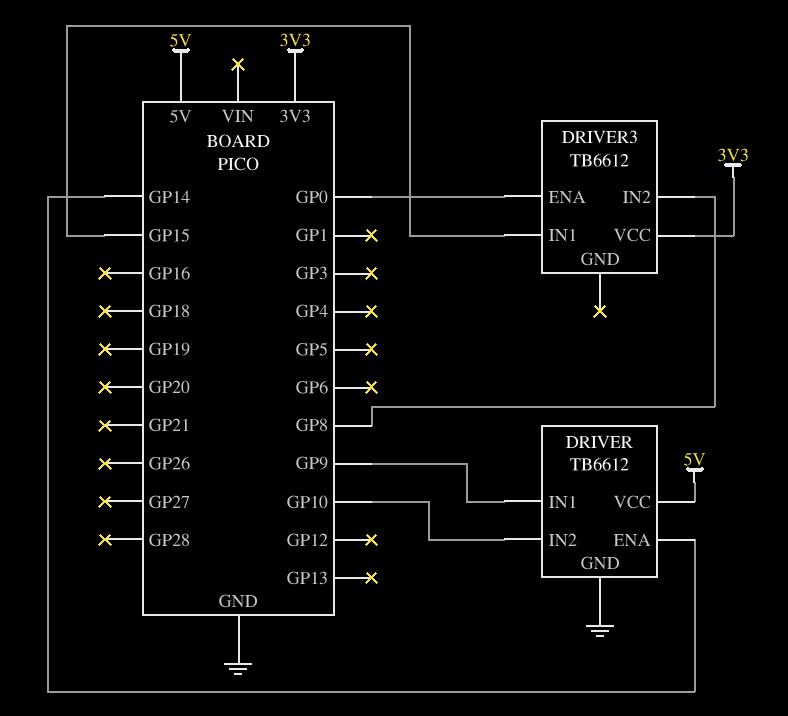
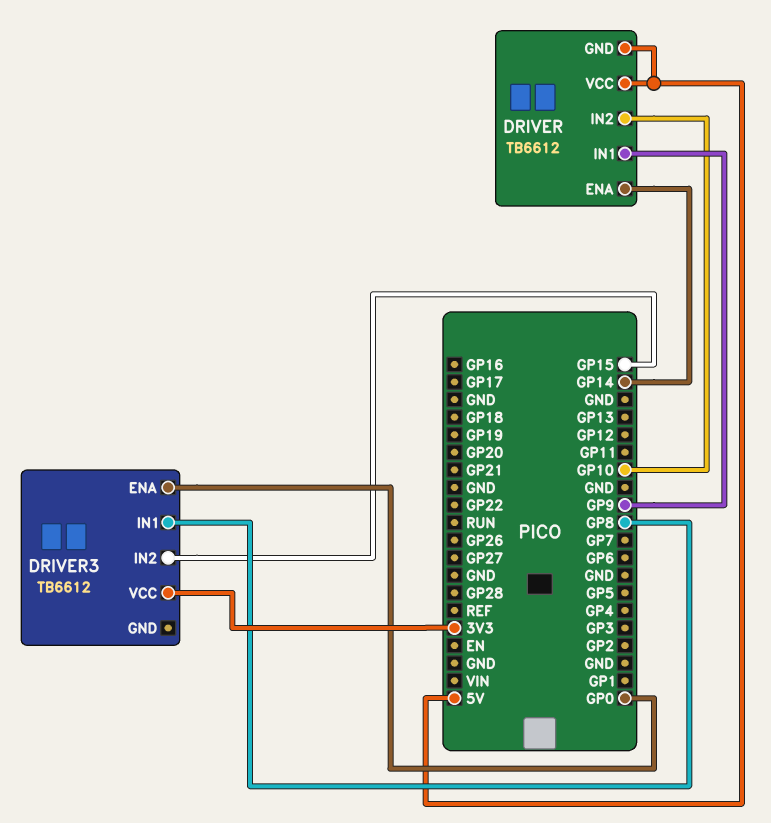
DRIVER pin GND: GND -> 5V
DRIVER3 pin IN1: GP15 -> GP8
DRIVER3 pin IN2: GP8 -> GP15

